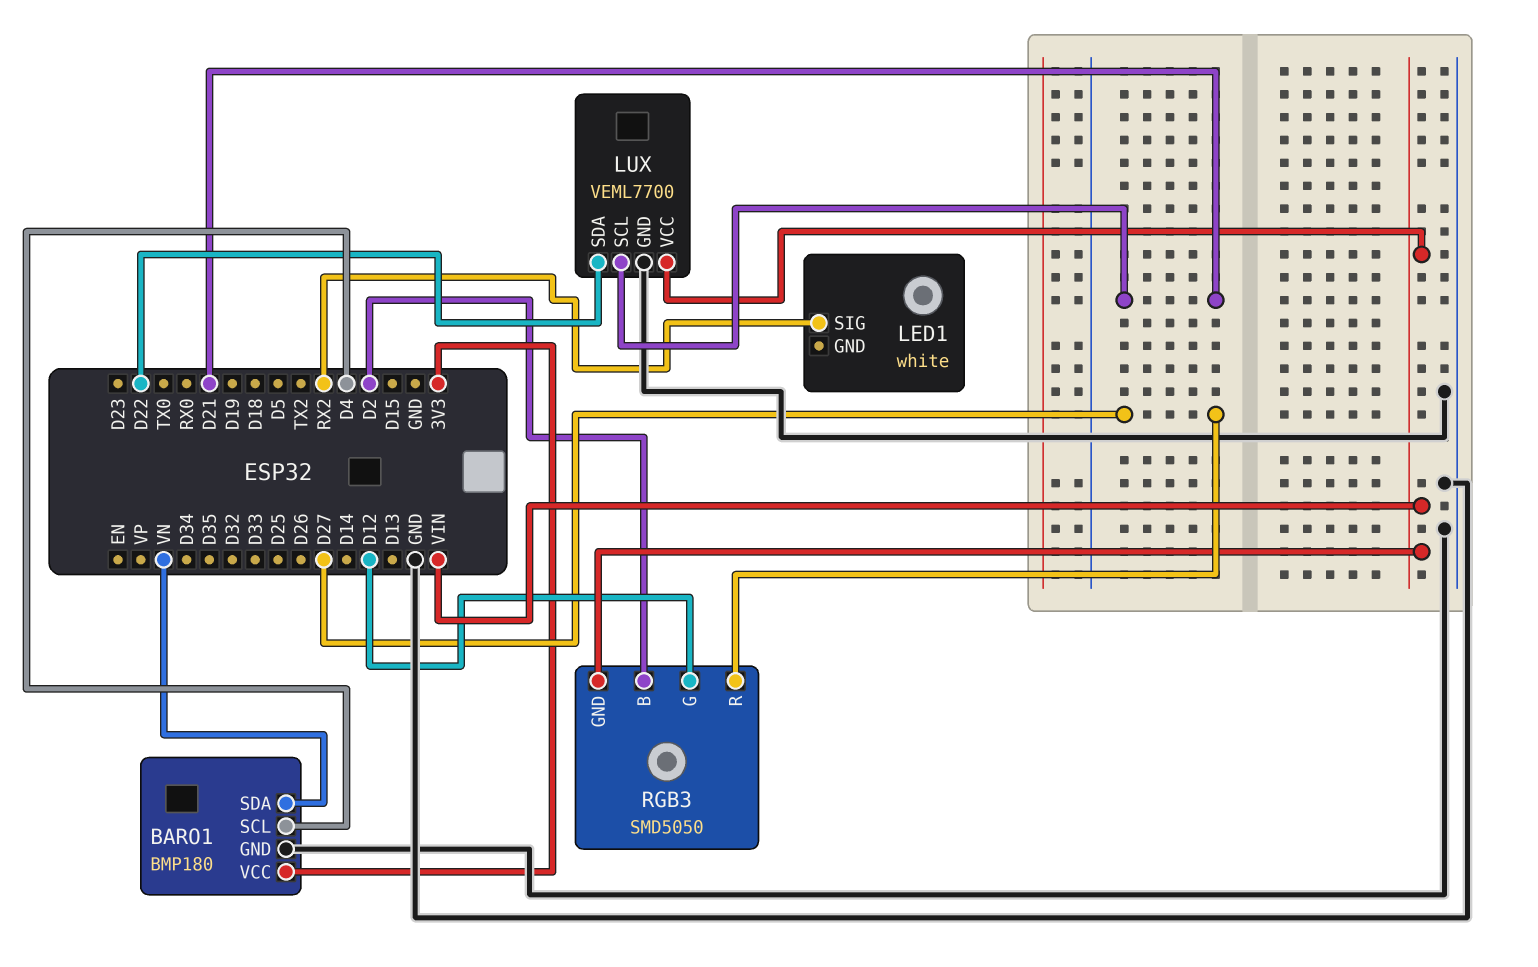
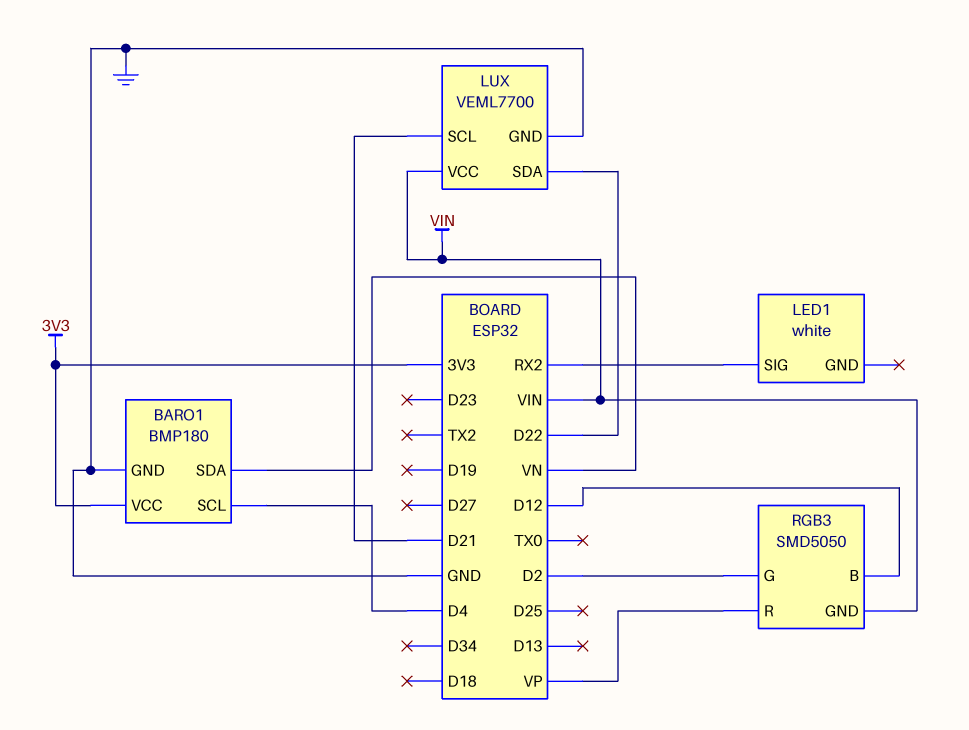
RGB3 pin B: D2 -> D12
RGB3 pin G: D12 -> D2
RGB3 pin R: D27 -> VP

